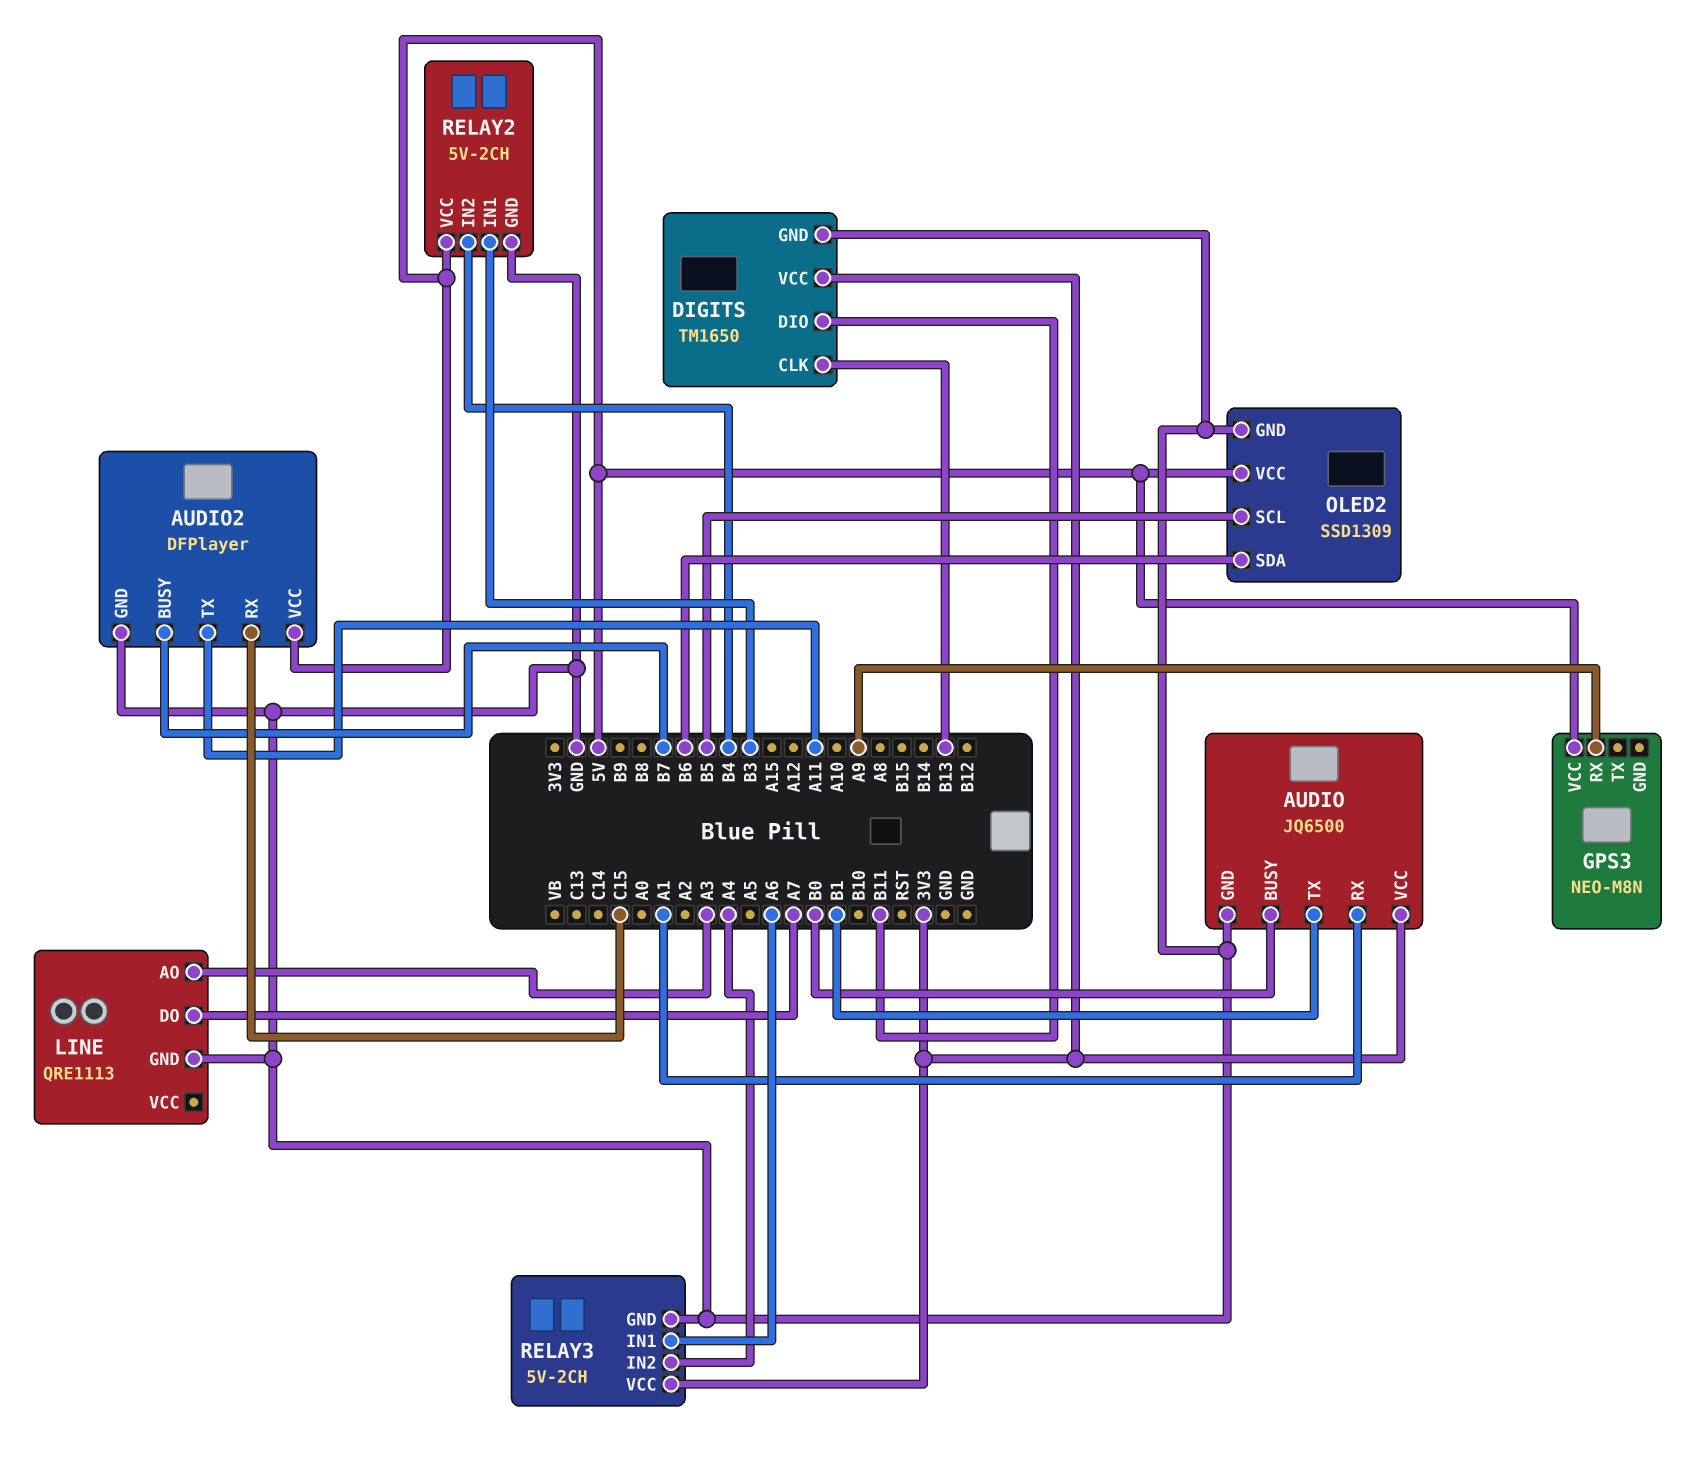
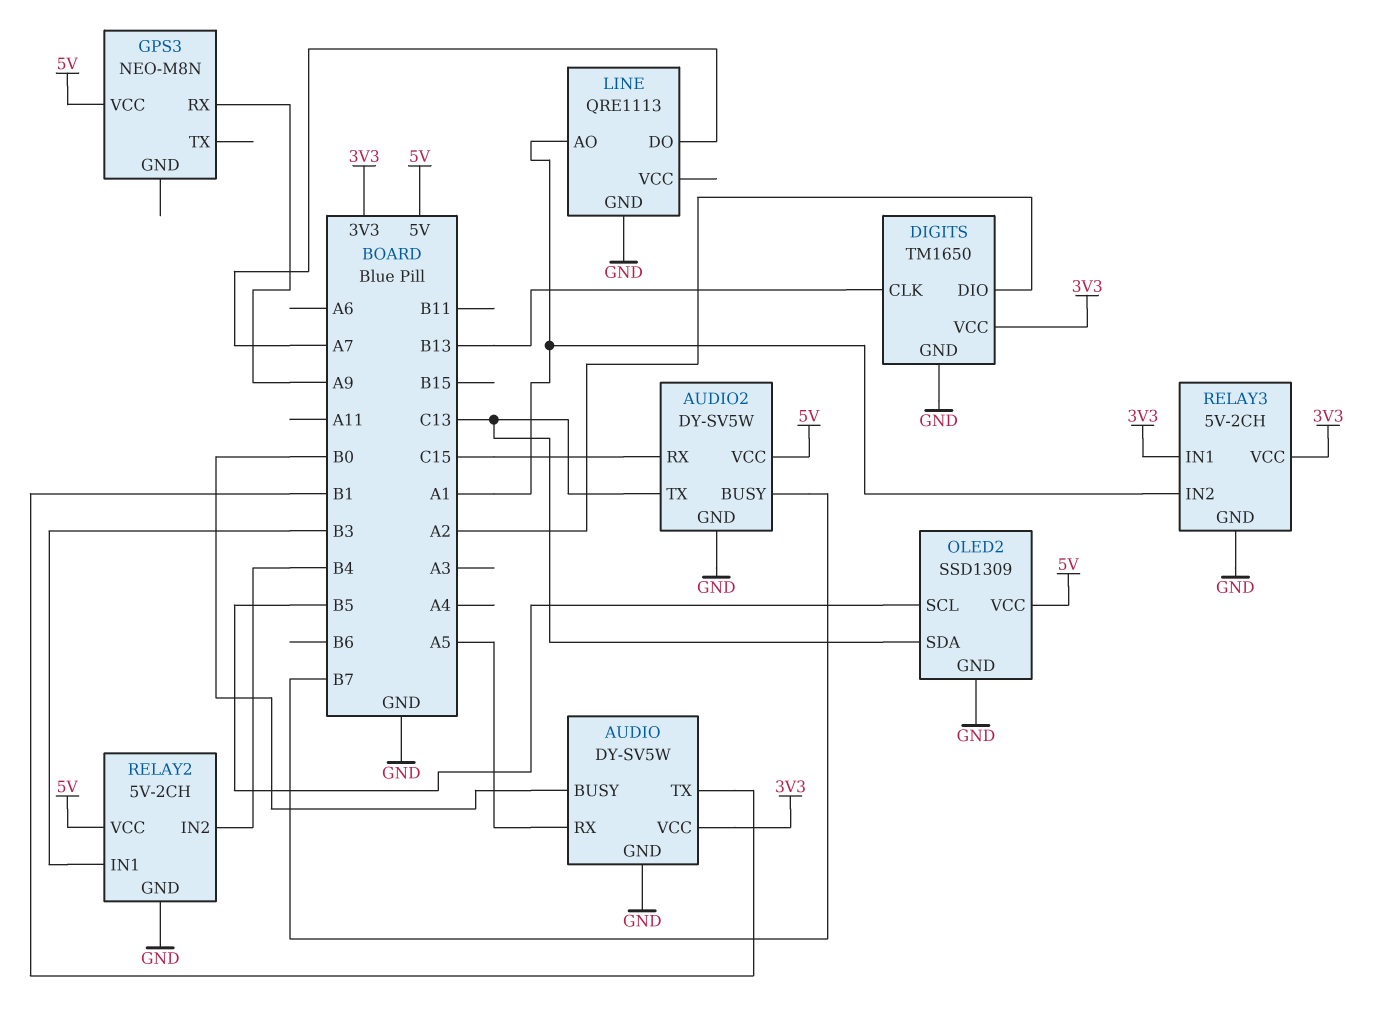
AUDIO: JQ6500 -> DY-SV5W
AUDIO pin RX: A1 -> A5
AUDIO2: DFPlayer -> DY-SV5W
AUDIO2 pin TX: A11 -> C13
DIGITS pin DIO: B11 -> A2
LINE pin AO: A3 -> A1
OLED2 pin SDA: B6 -> C13
RELAY3 pin IN1: A6 -> 3V3
RELAY3 pin IN2: A4 -> A1

